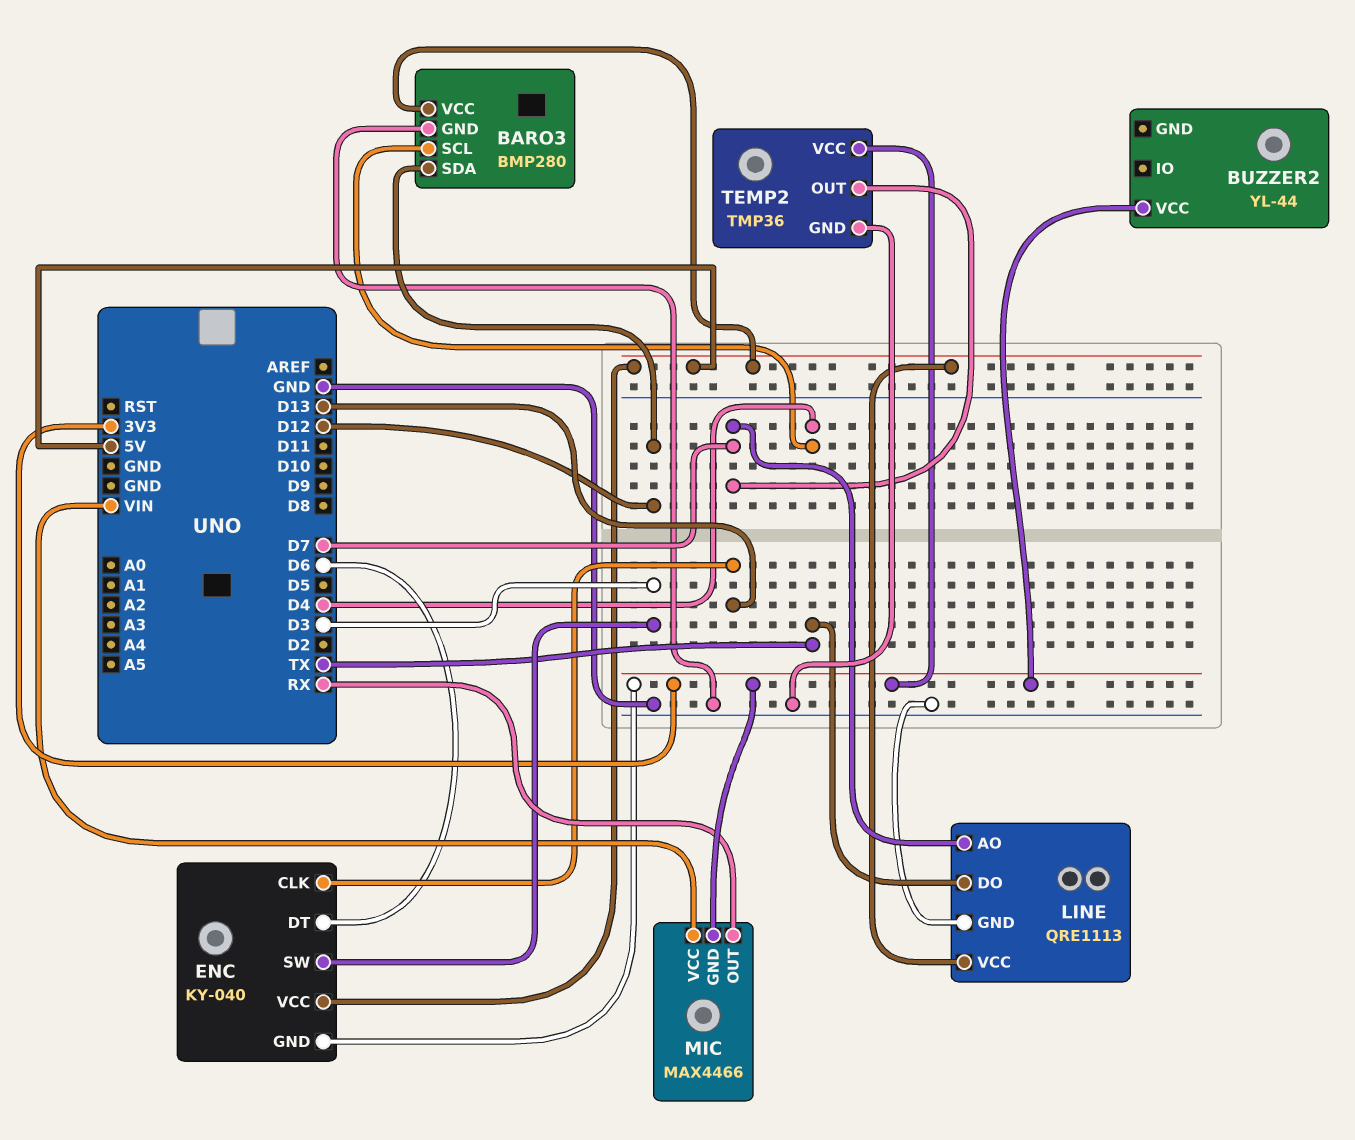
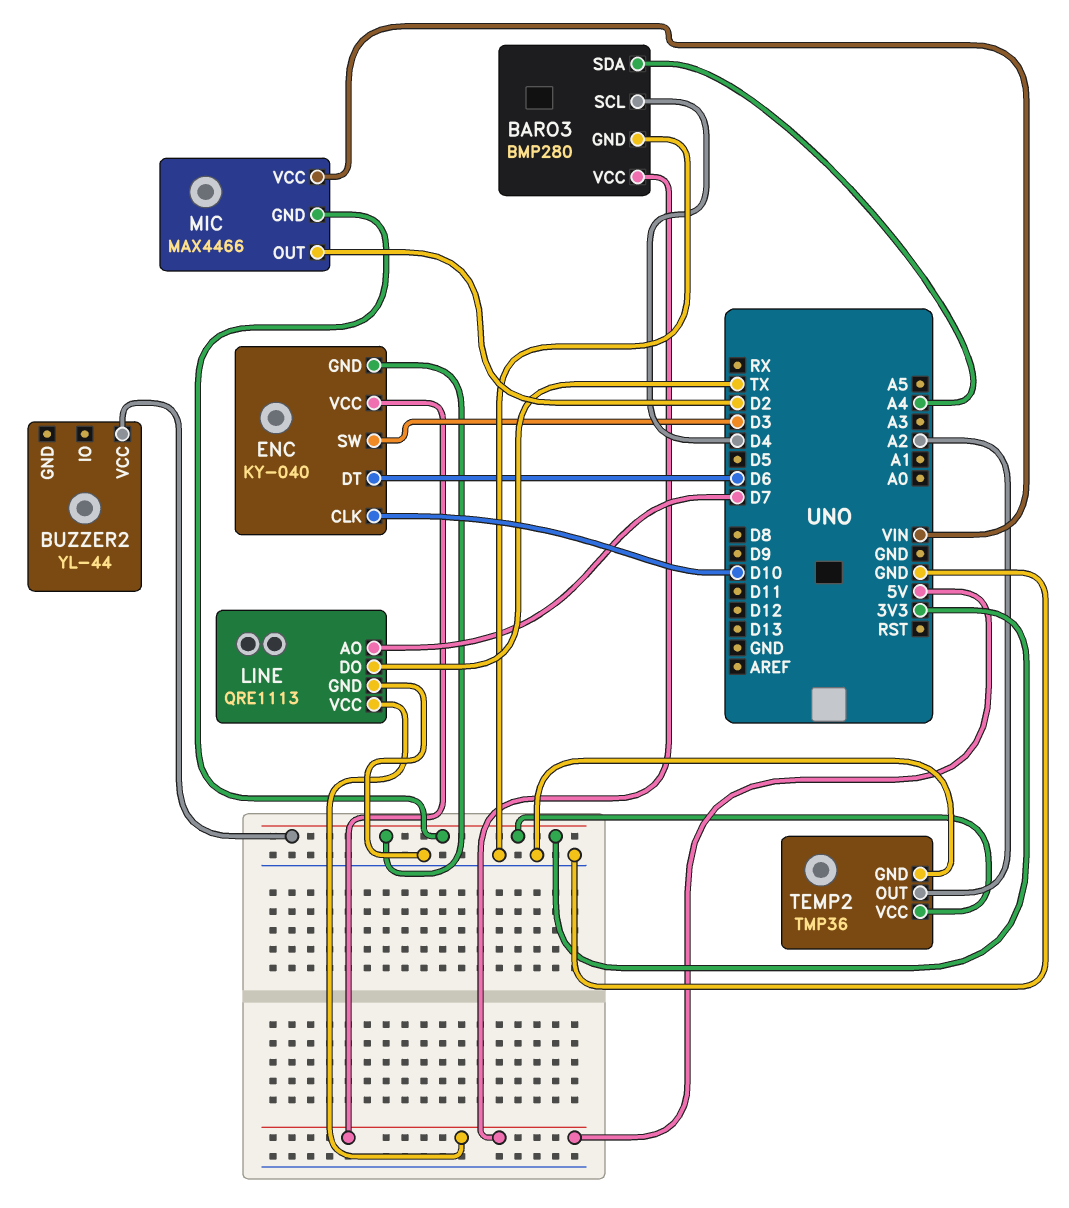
BARO3 pin SDA: D12 -> A4
ENC pin CLK: D13 -> D10
MIC pin OUT: RX -> D2
TEMP2 pin OUT: D7 -> A2

